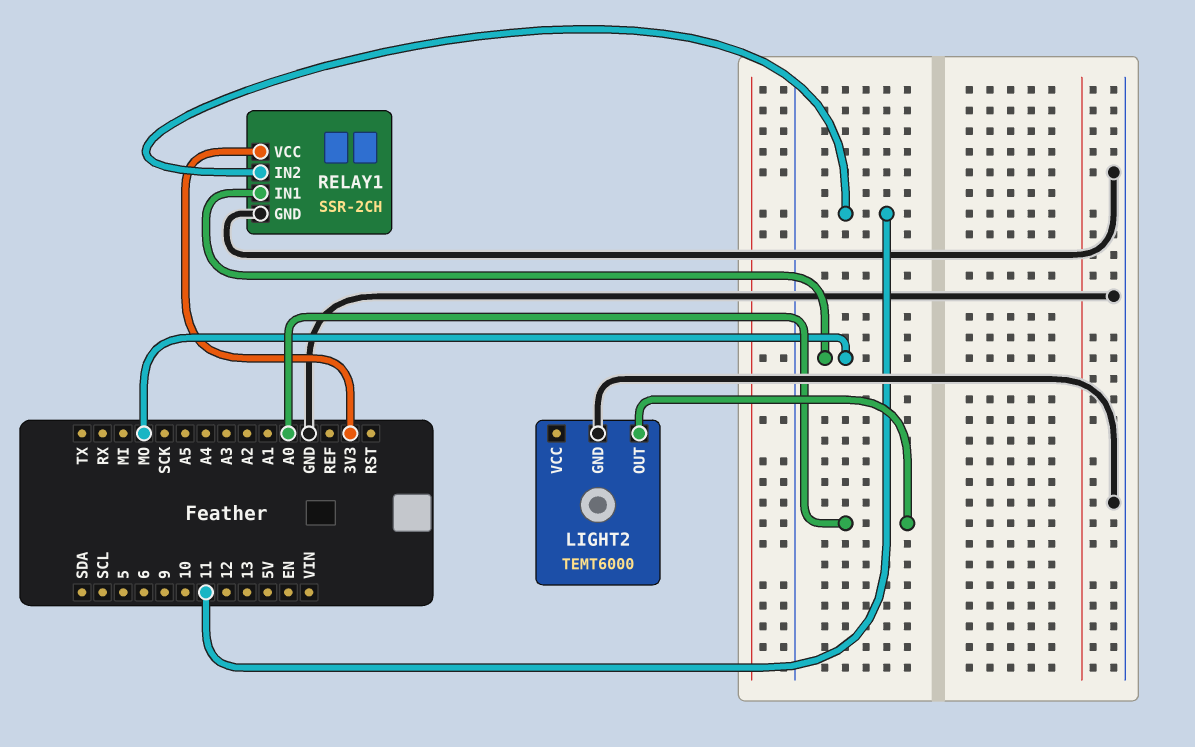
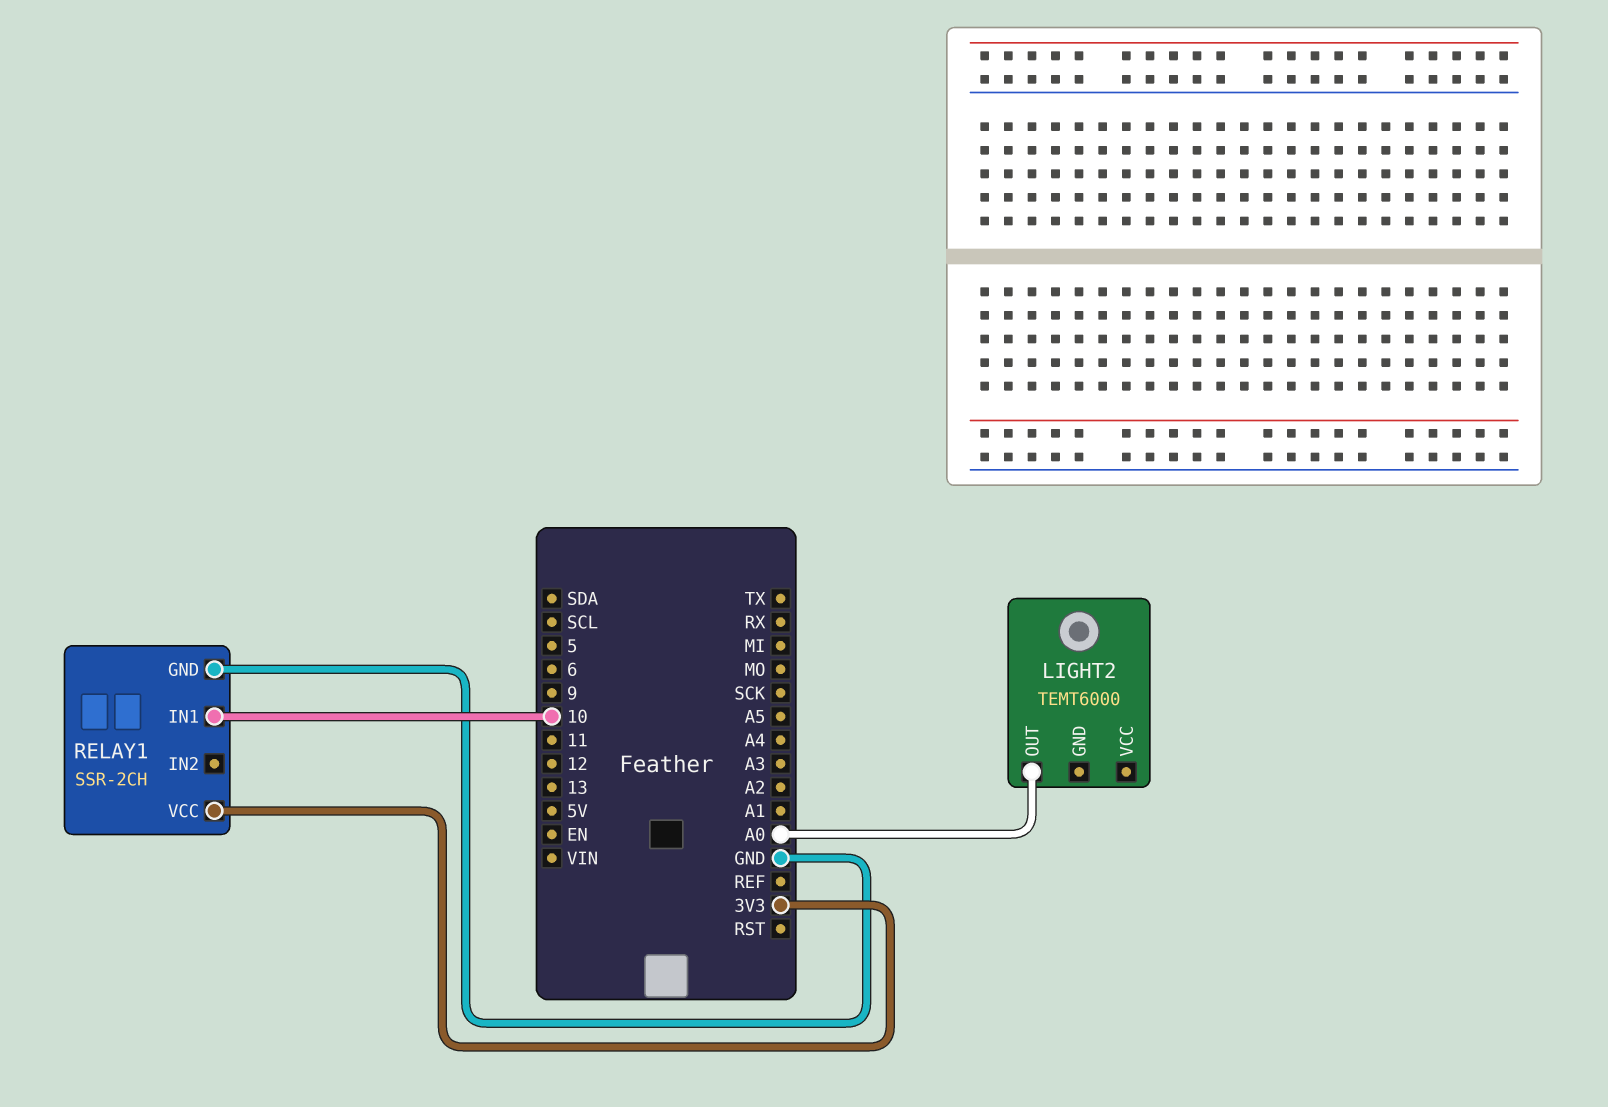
LIGHT2 pin GND: GND -> none
RELAY1 pin IN1: MO -> 10
RELAY1 pin IN2: 11 -> none

